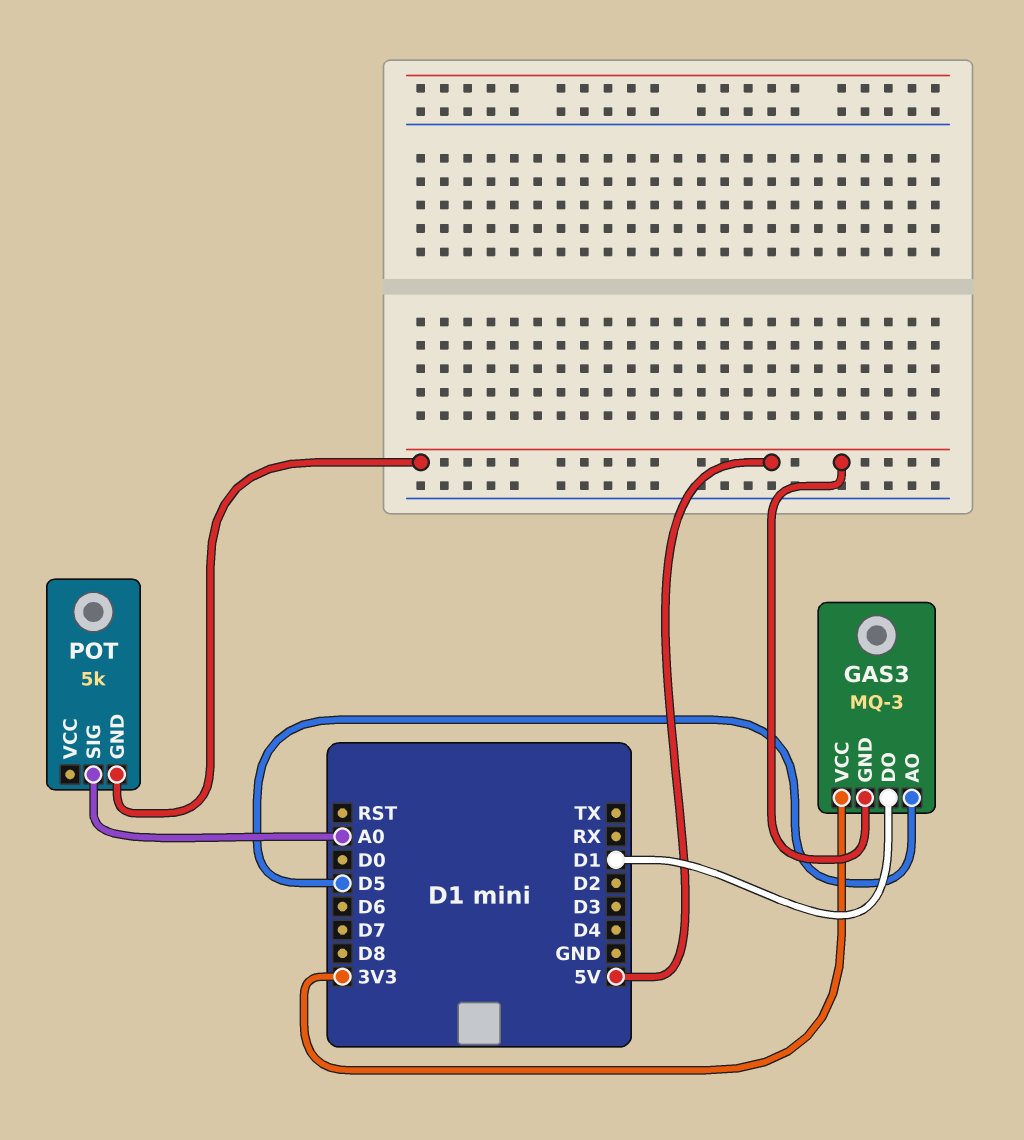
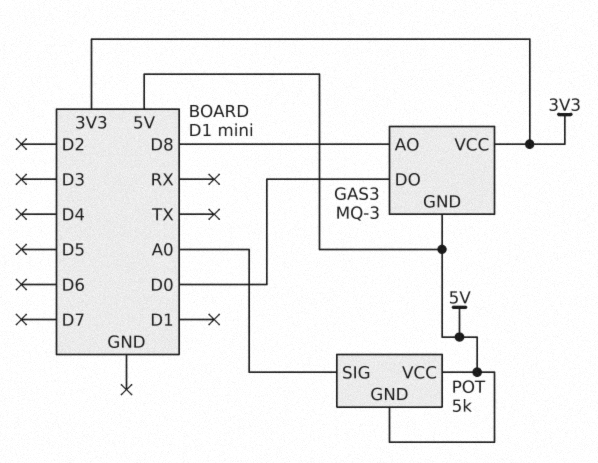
GAS3 pin AO: D5 -> D8
GAS3 pin DO: D1 -> D0
POT pin VCC: none -> 5V

